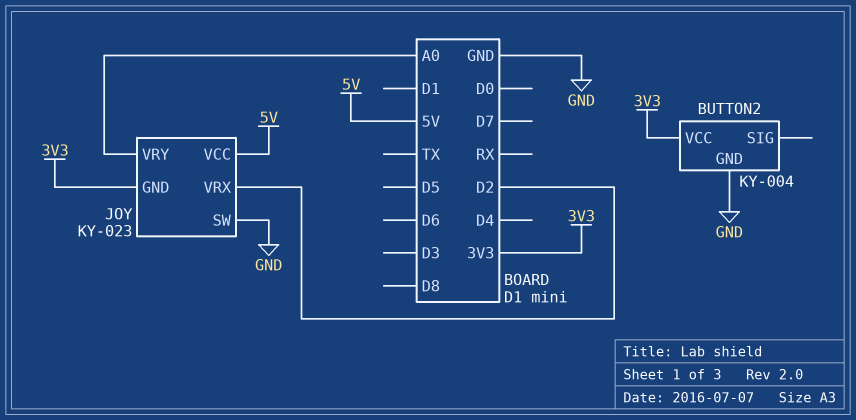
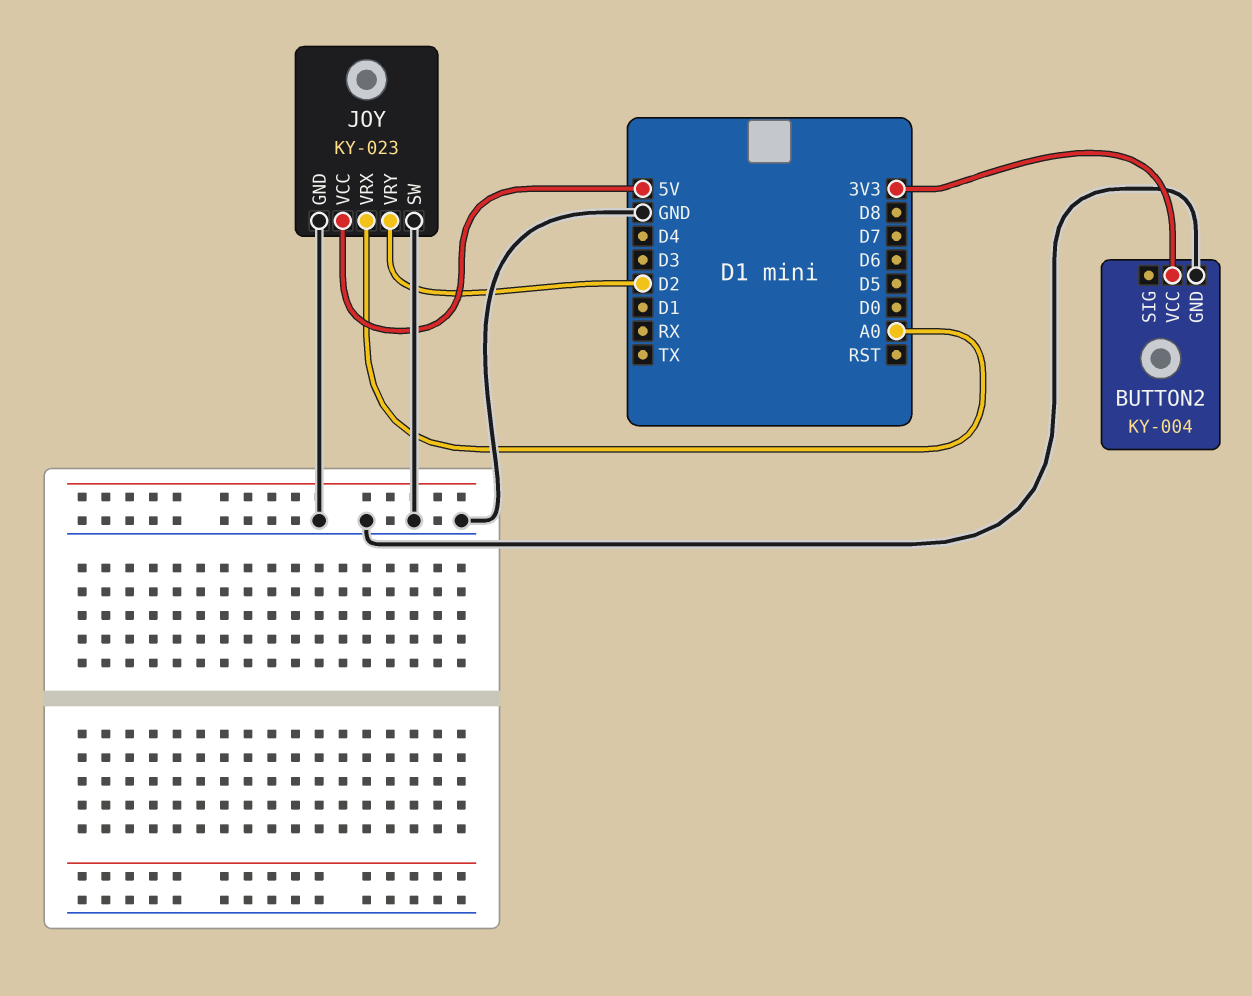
JOY pin GND: 3V3 -> GND
JOY pin VRX: D2 -> A0
JOY pin VRY: A0 -> D2

